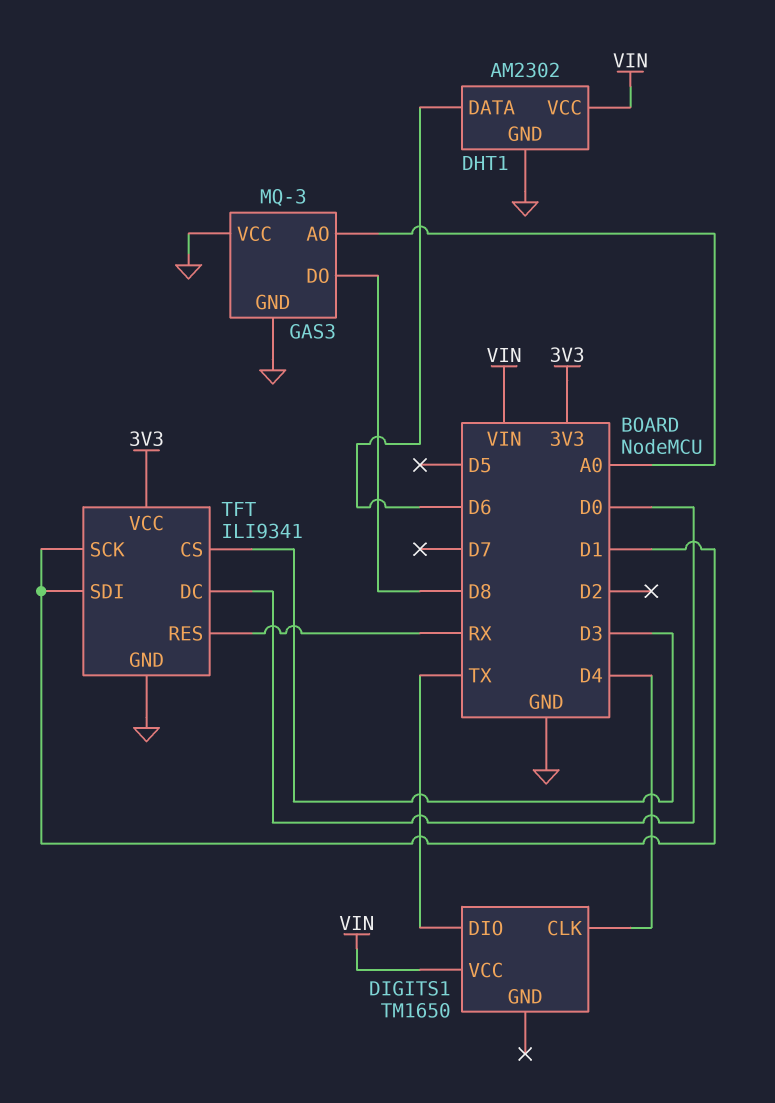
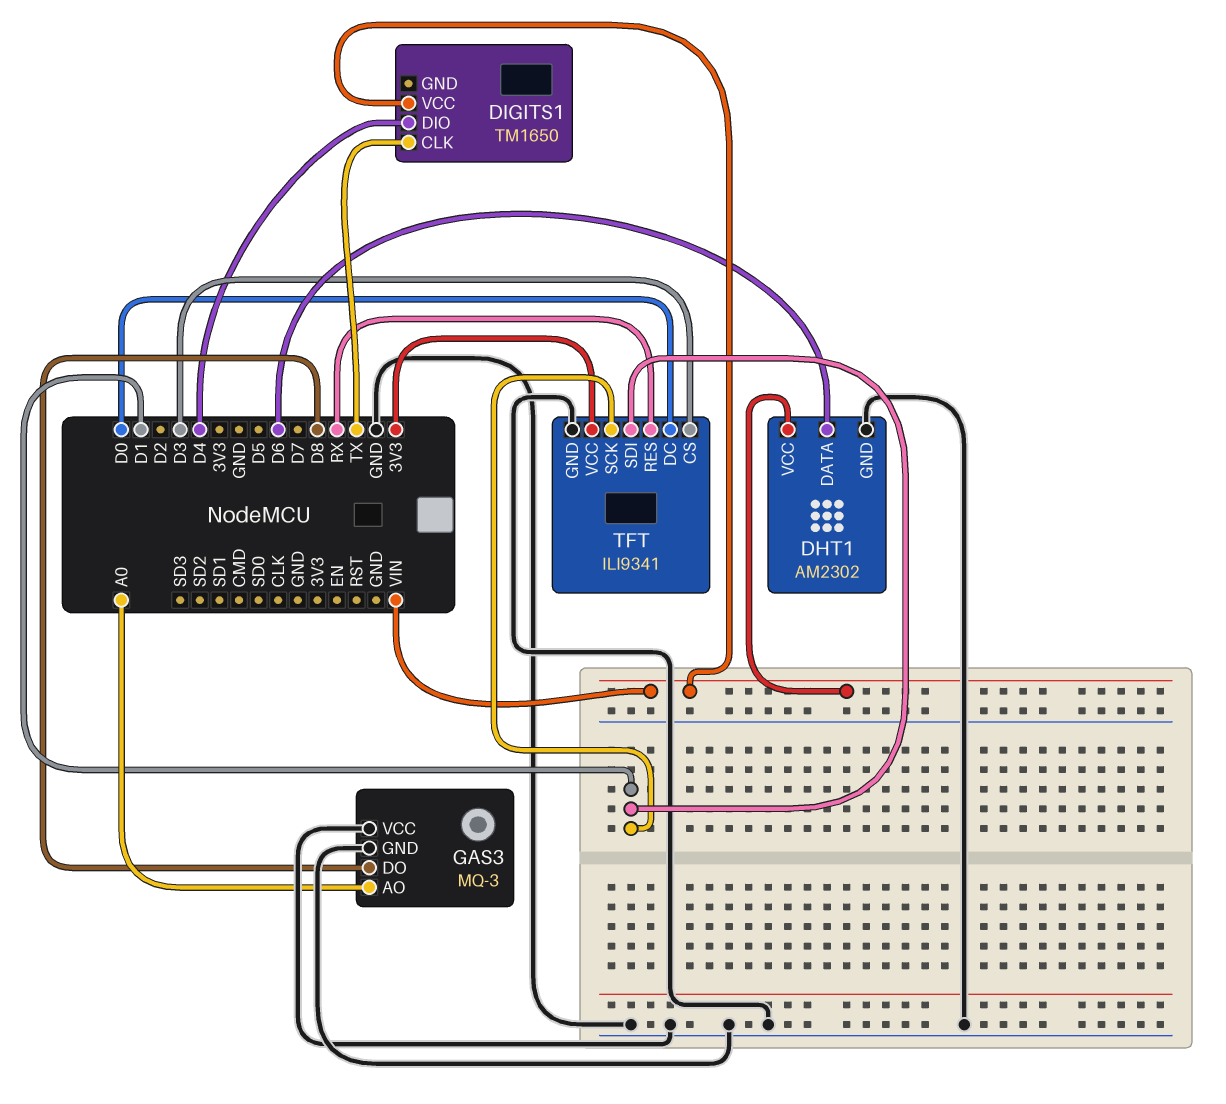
DIGITS1 pin CLK: D4 -> TX
DIGITS1 pin DIO: TX -> D4

